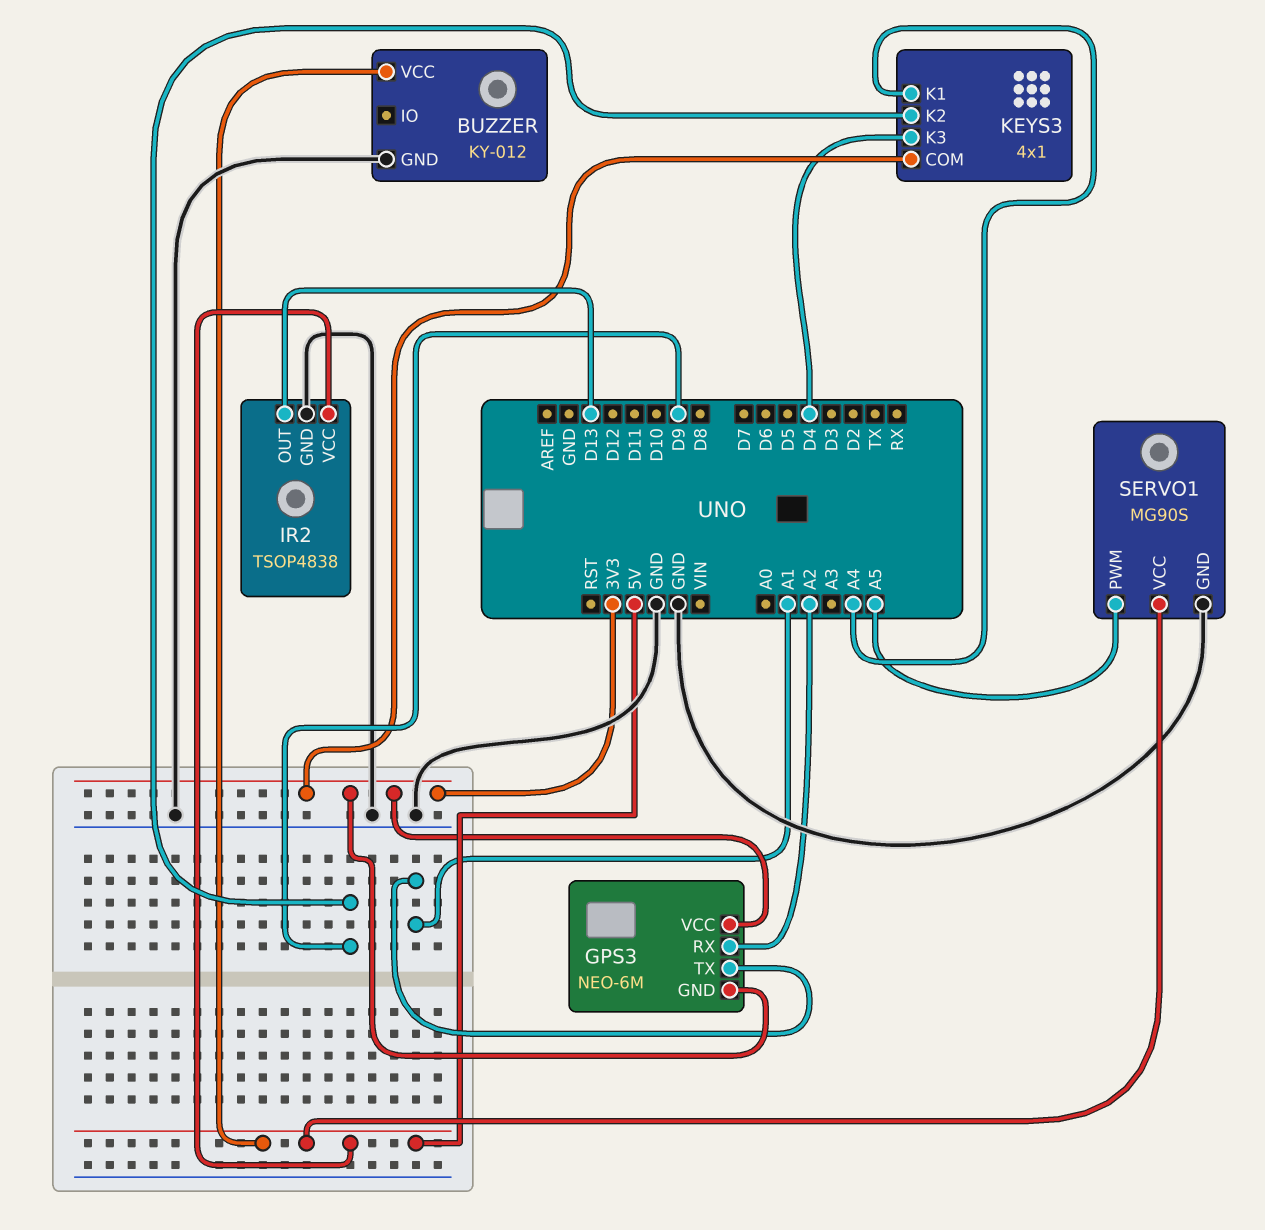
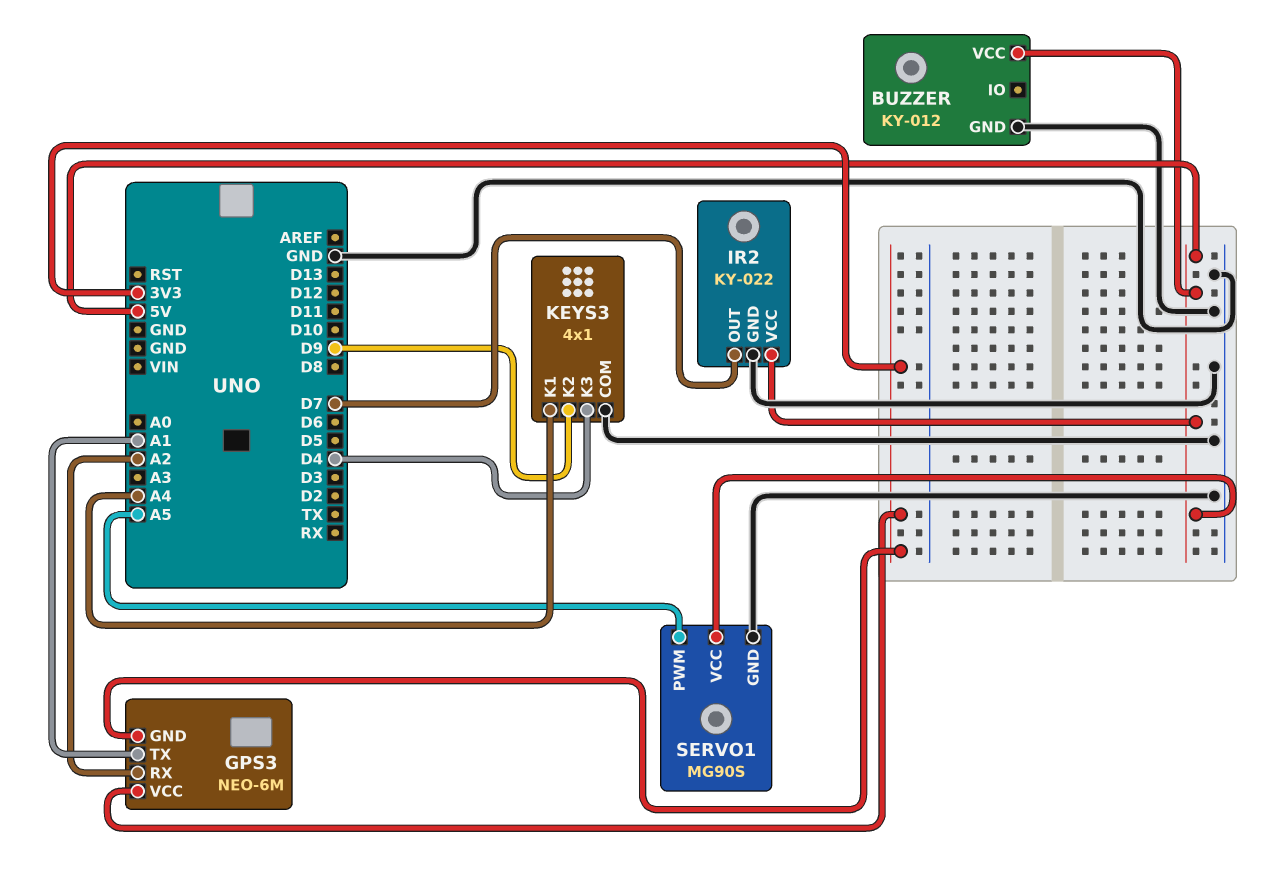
IR2: TSOP4838 -> KY-022
IR2 pin OUT: D13 -> D7
KEYS3 pin COM: 3V3 -> GND

